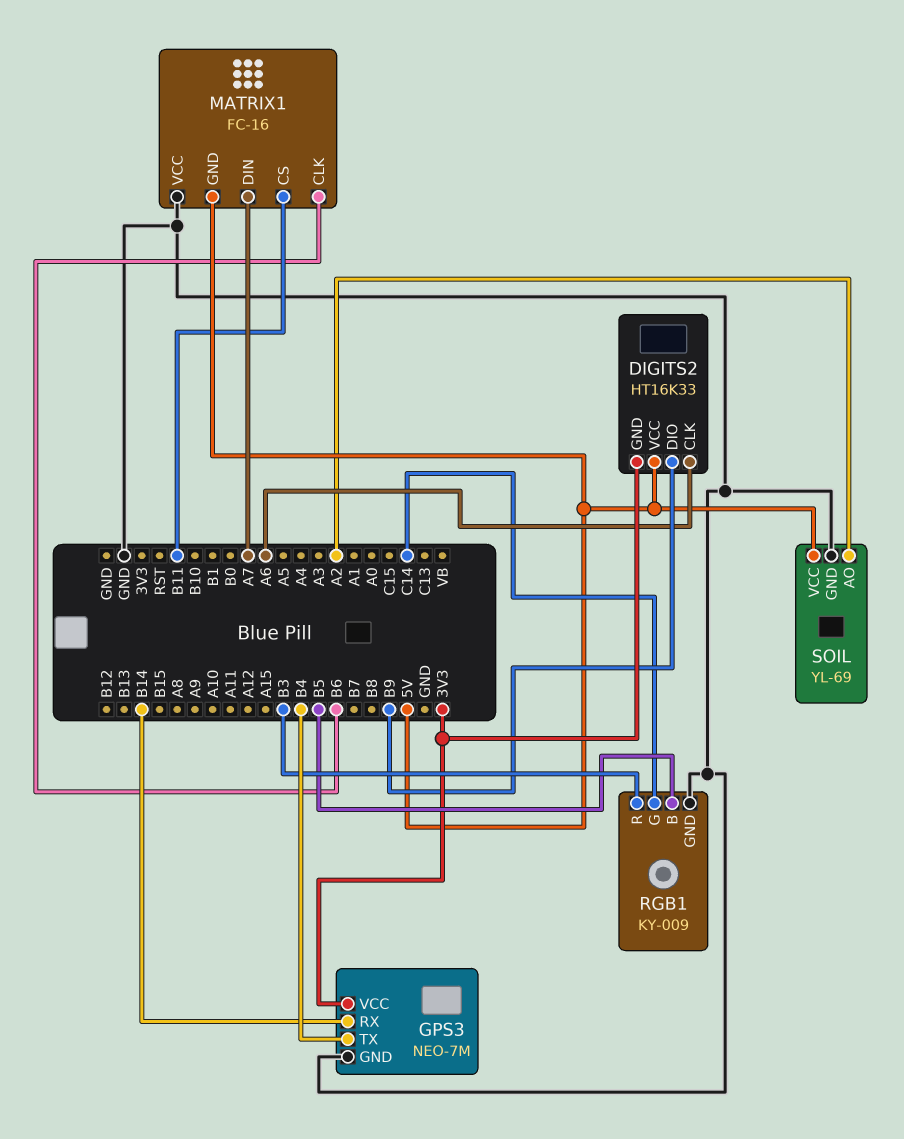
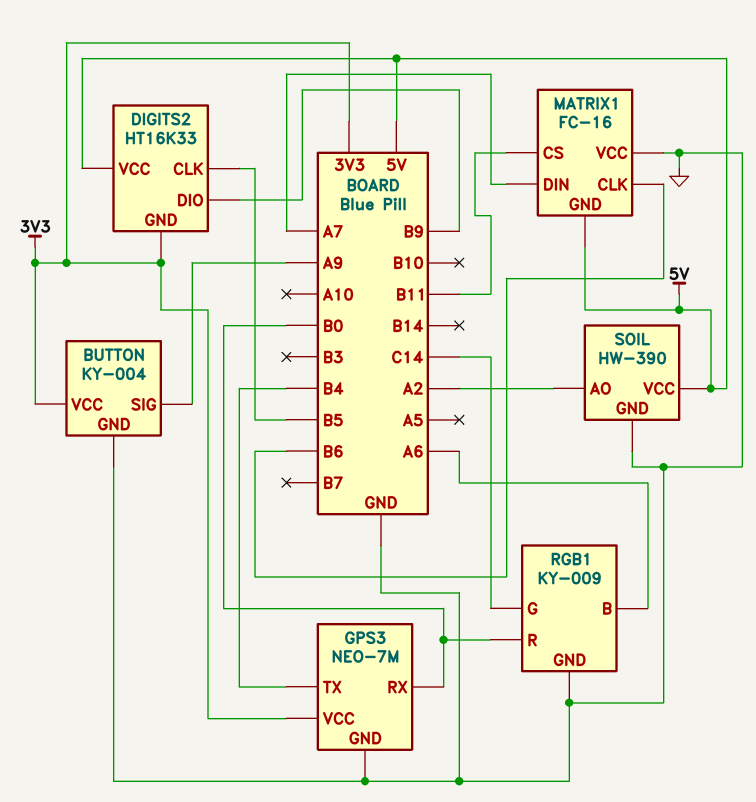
BUTTON: none -> KY-004
BUTTON pin GND: none -> GND
BUTTON pin SIG: none -> A9
BUTTON pin VCC: none -> 3V3
DIGITS2 pin CLK: A6 -> B5
GPS3 pin RX: B14 -> B0
RGB1 pin B: B5 -> A6
RGB1 pin R: B3 -> B0
SOIL: YL-69 -> HW-390

